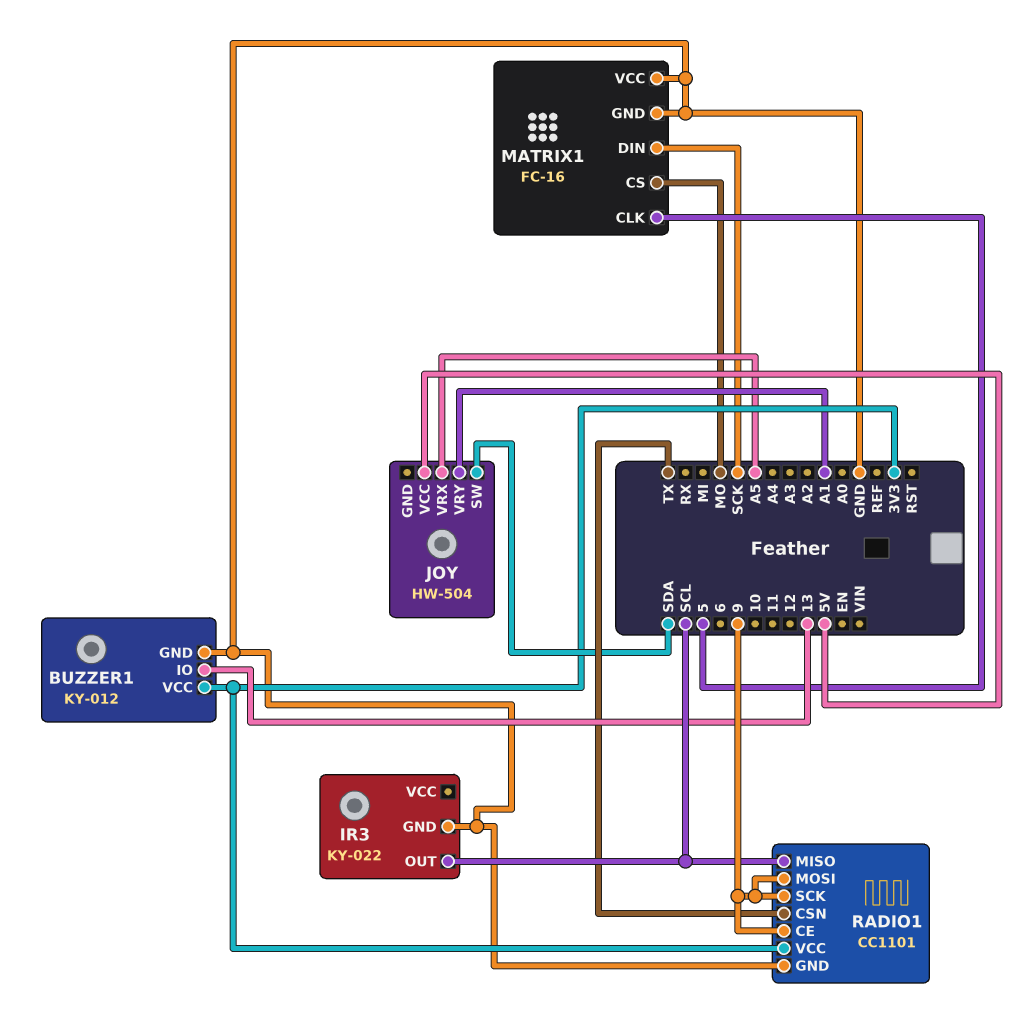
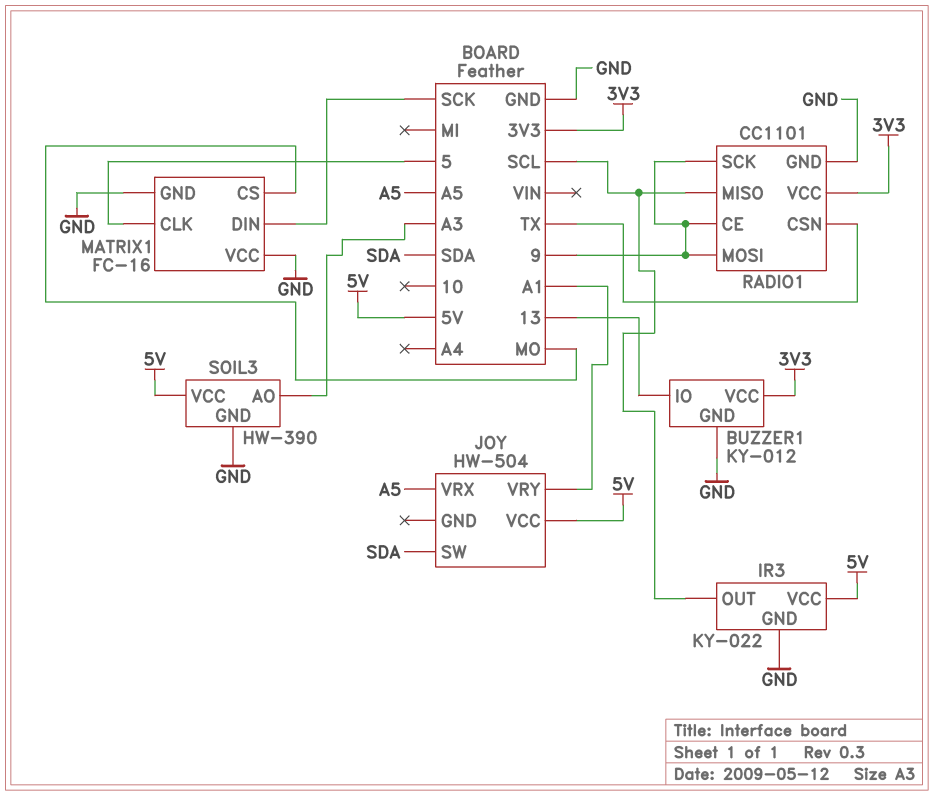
IR3 pin VCC: none -> 5V
SOIL3: none -> HW-390
SOIL3 pin AO: none -> A3
SOIL3 pin GND: none -> GND
SOIL3 pin VCC: none -> 5V

